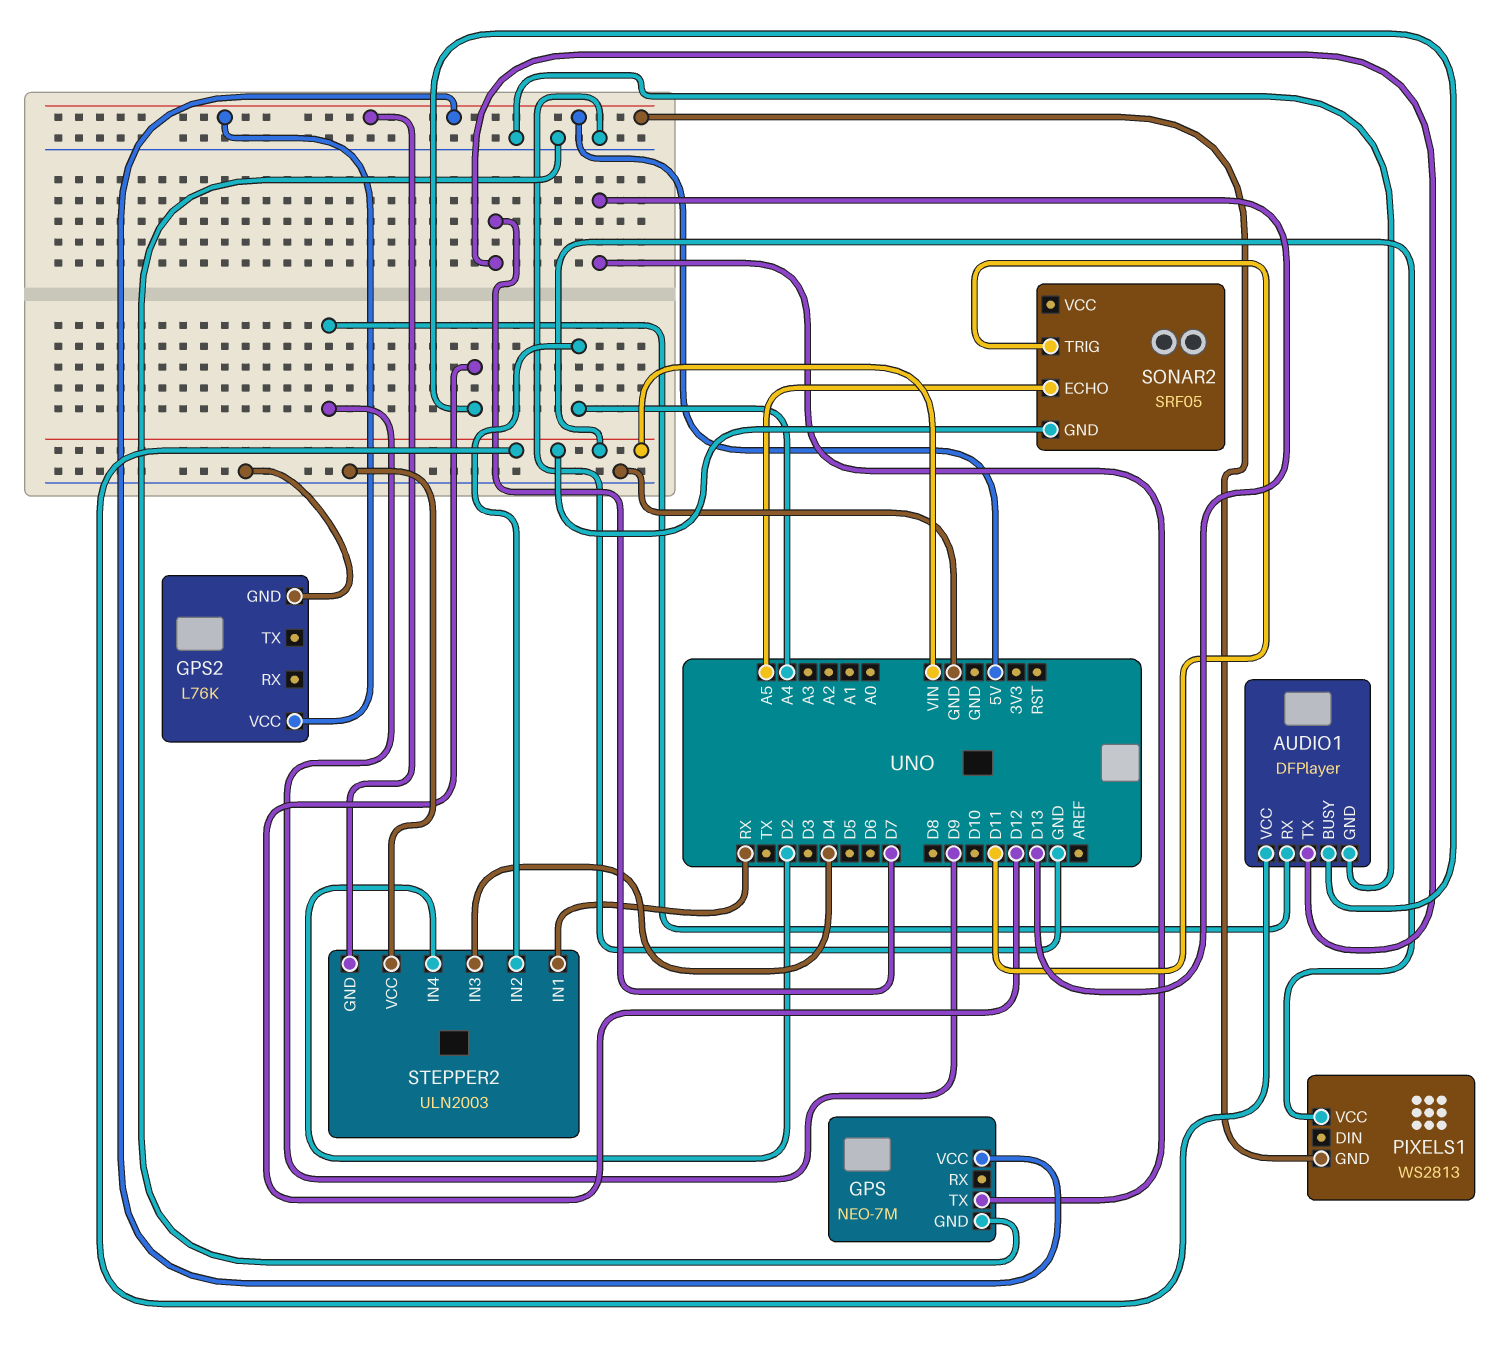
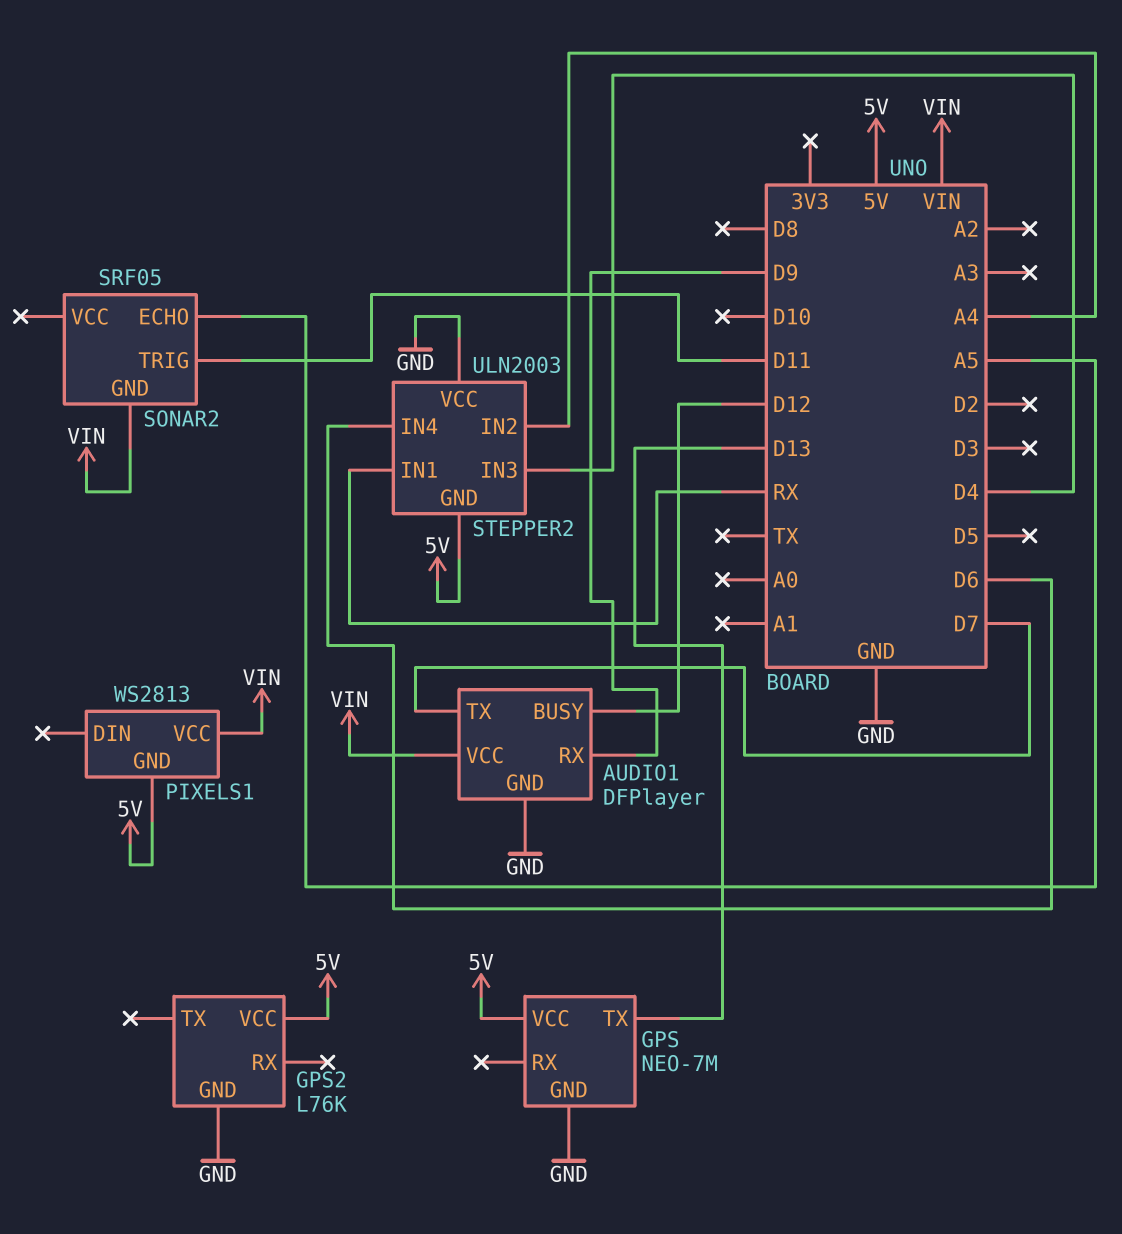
STEPPER2 pin IN4: D2 -> D6

